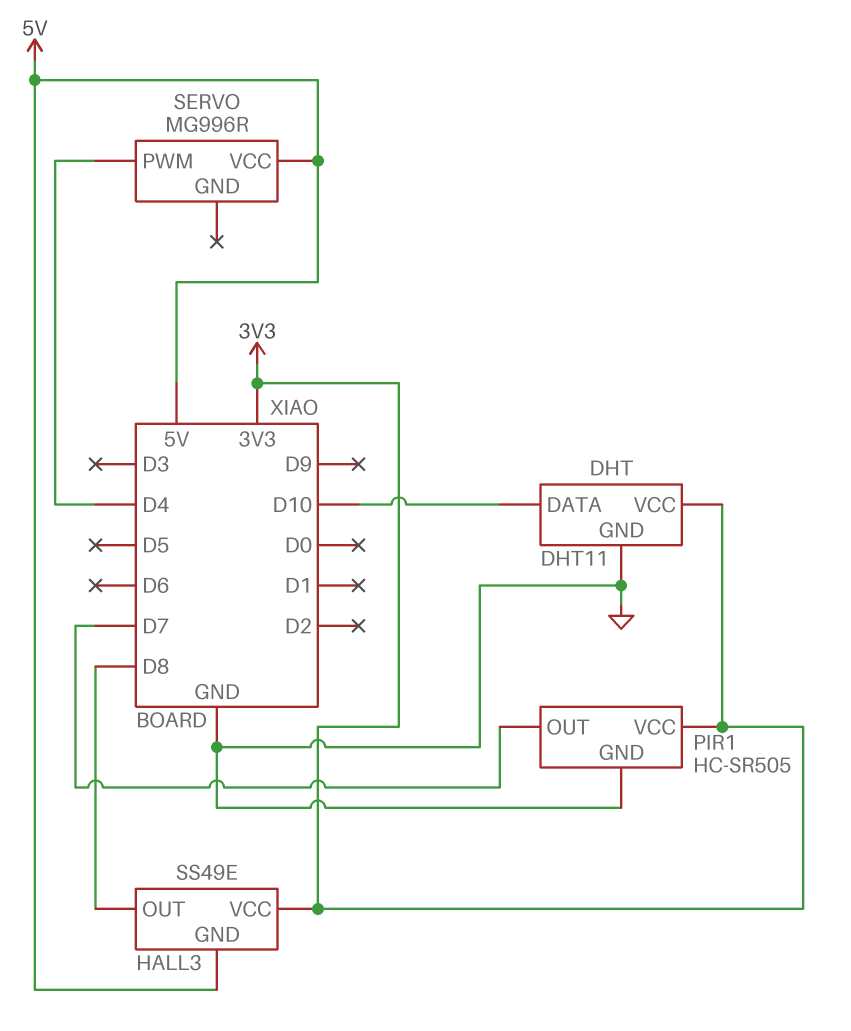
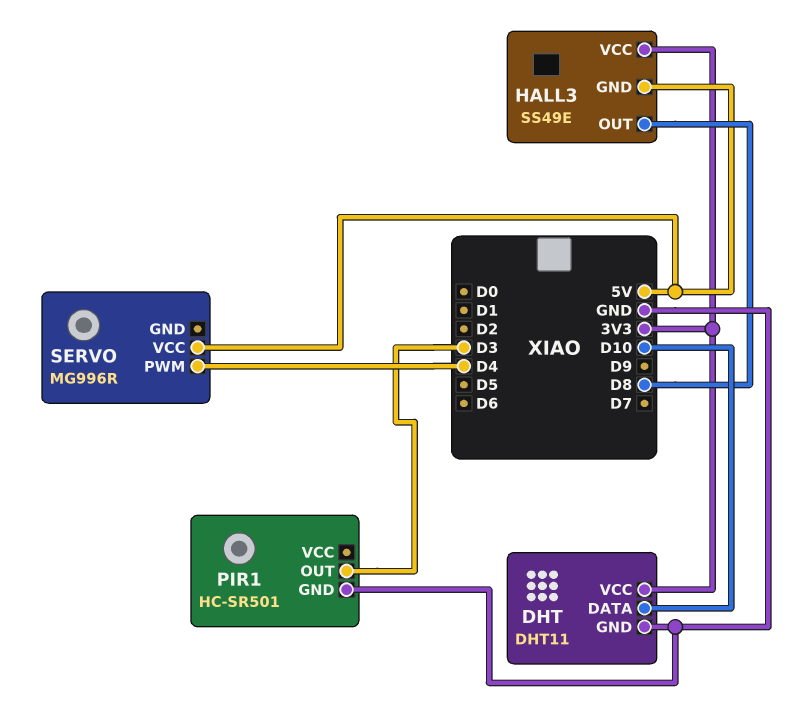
PIR1: HC-SR505 -> HC-SR501
PIR1 pin OUT: D7 -> D3
PIR1 pin VCC: 3V3 -> none

